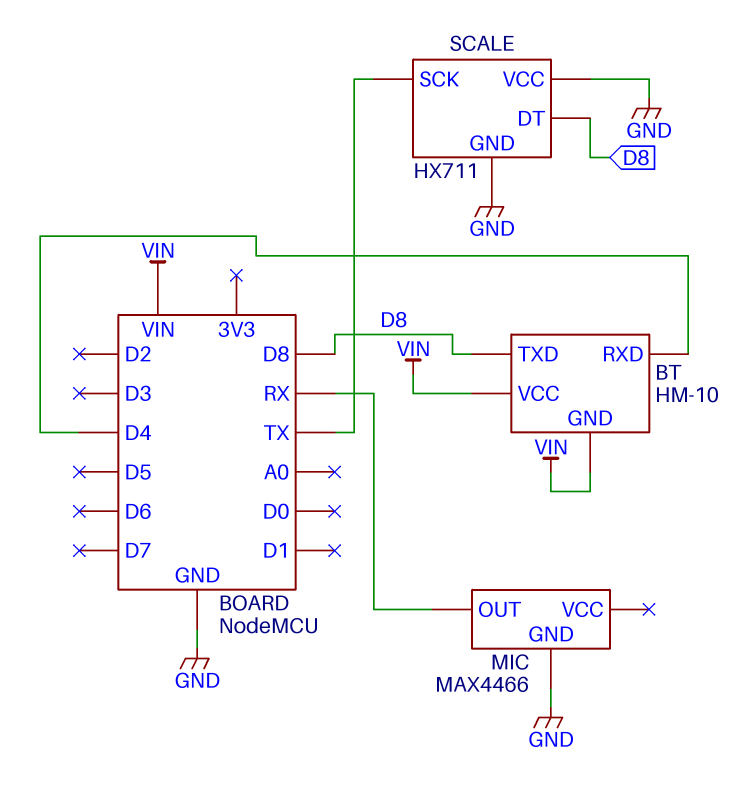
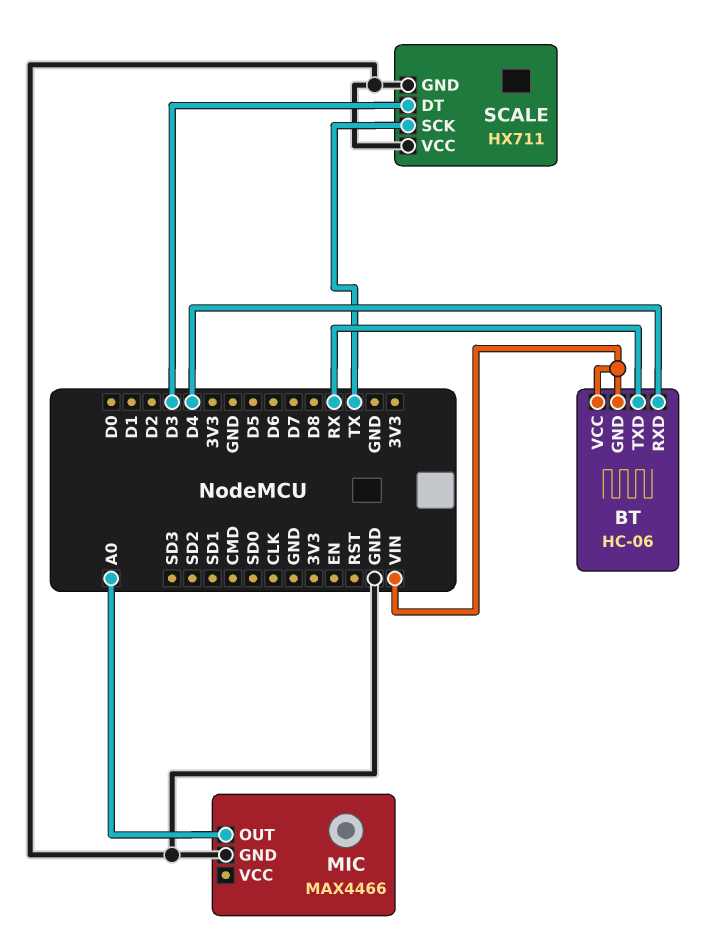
BT: HM-10 -> HC-06
BT pin TXD: D8 -> RX
MIC pin OUT: RX -> A0
SCALE pin DT: D8 -> D3

